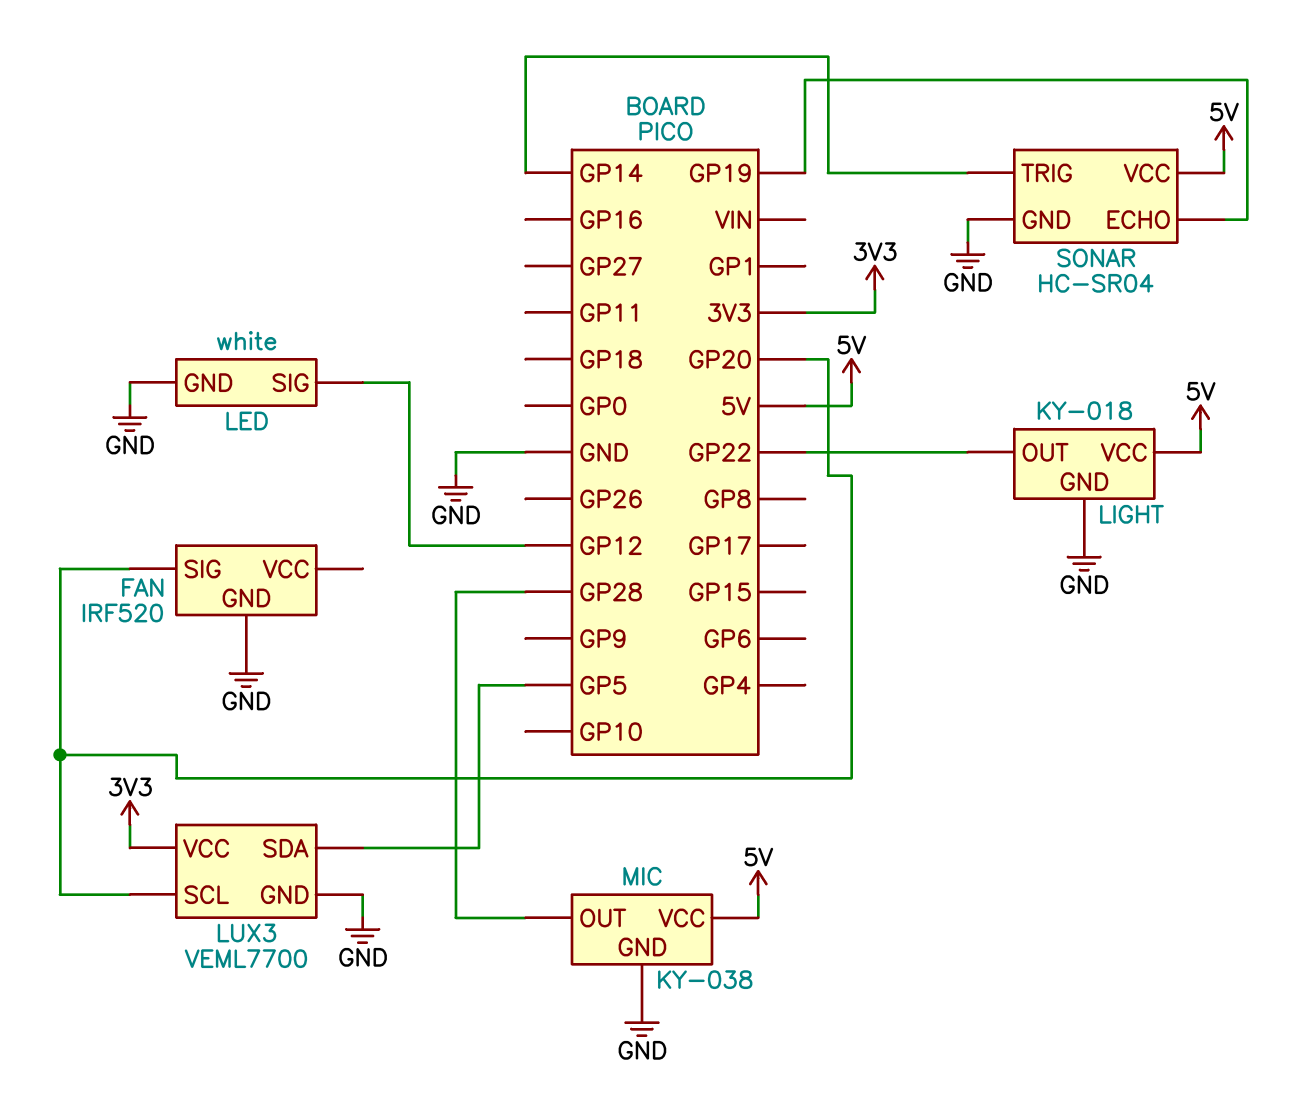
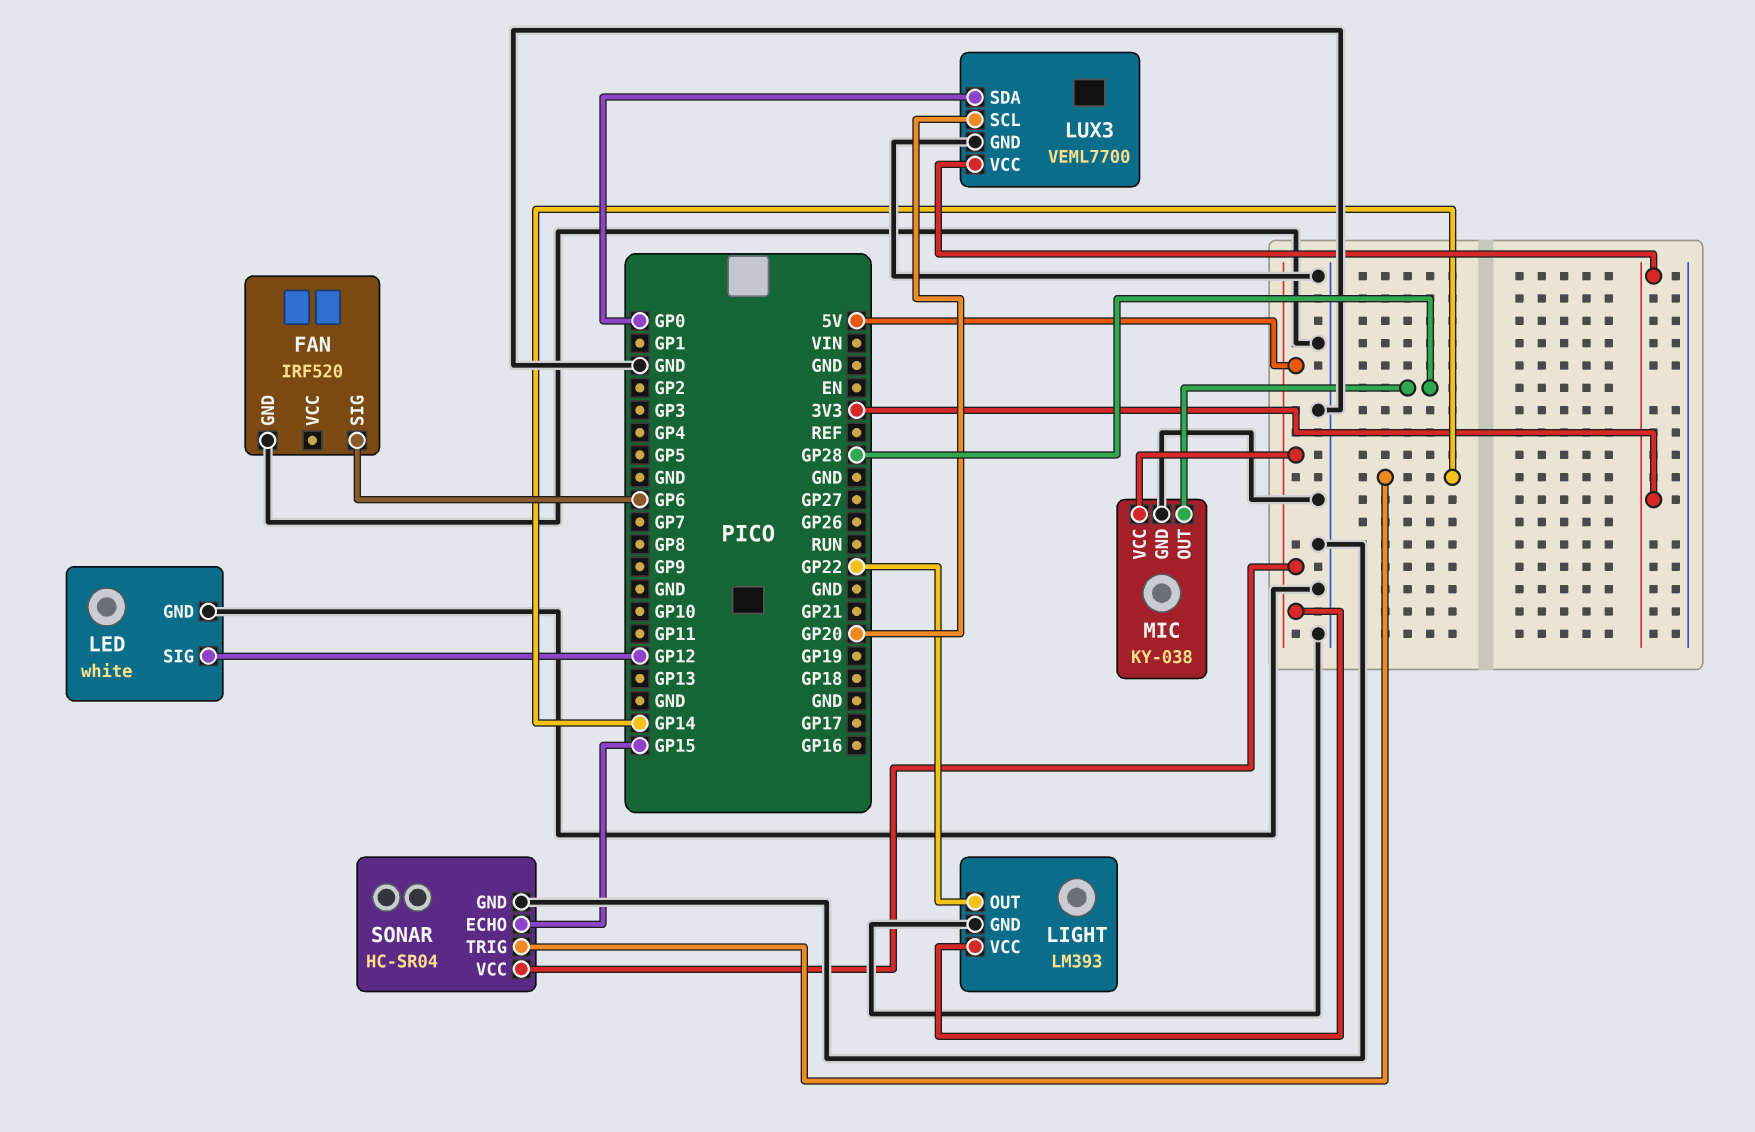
FAN pin SIG: GP20 -> GP6
LIGHT: KY-018 -> LM393
LUX3 pin SDA: GP5 -> GP0
SONAR pin ECHO: GP19 -> GP15

